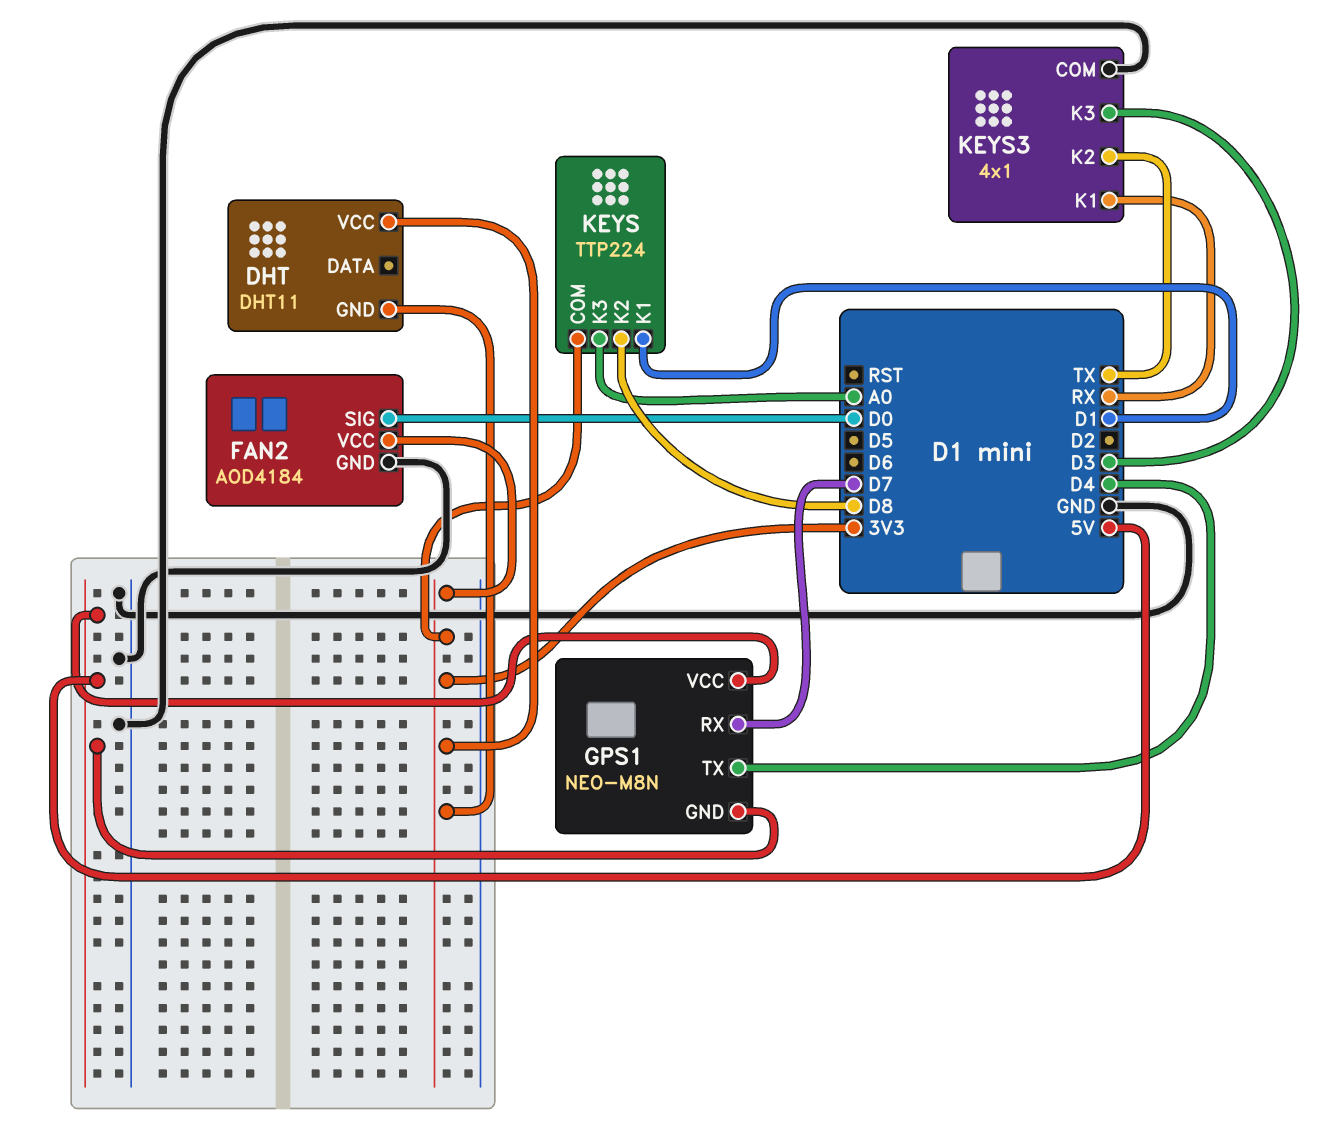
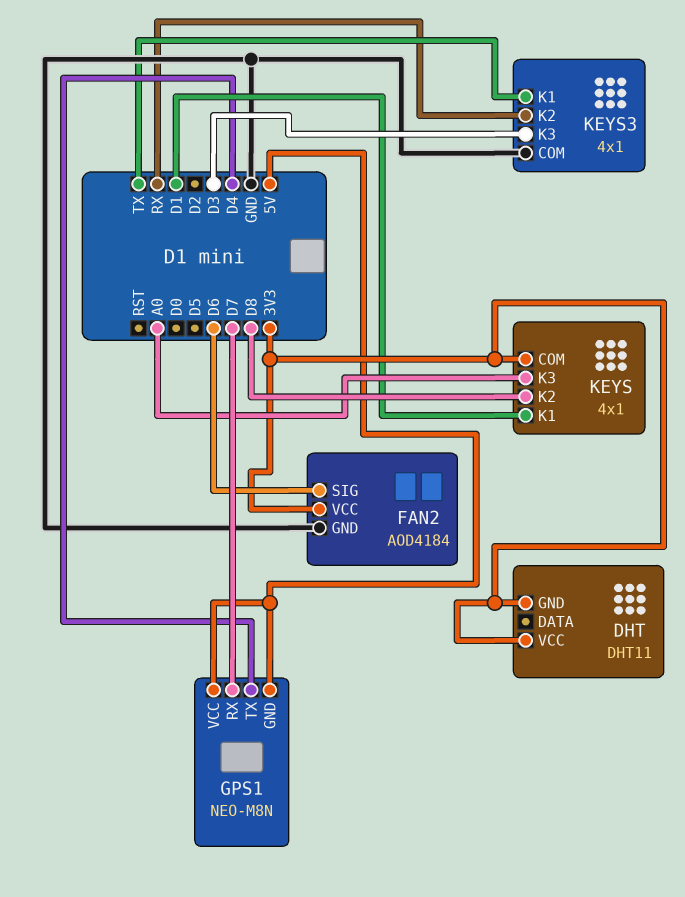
FAN2 pin SIG: D0 -> D6
KEYS: TTP224 -> 4x1
KEYS3 pin K1: RX -> TX
KEYS3 pin K2: TX -> RX

